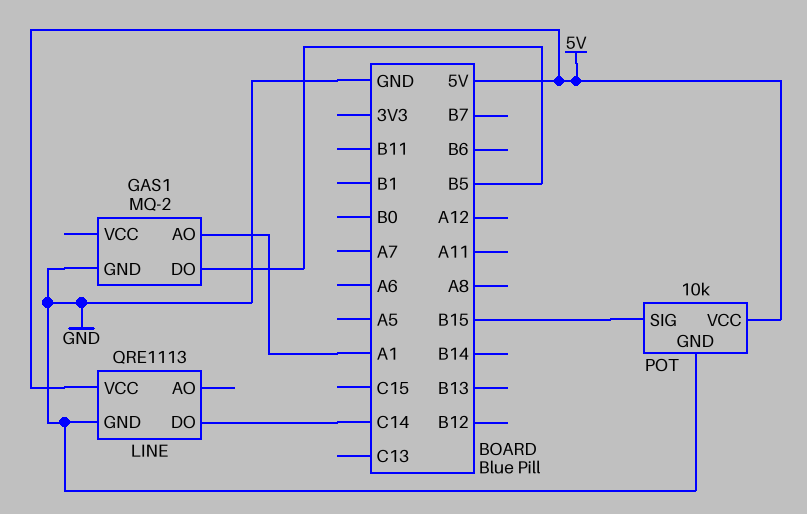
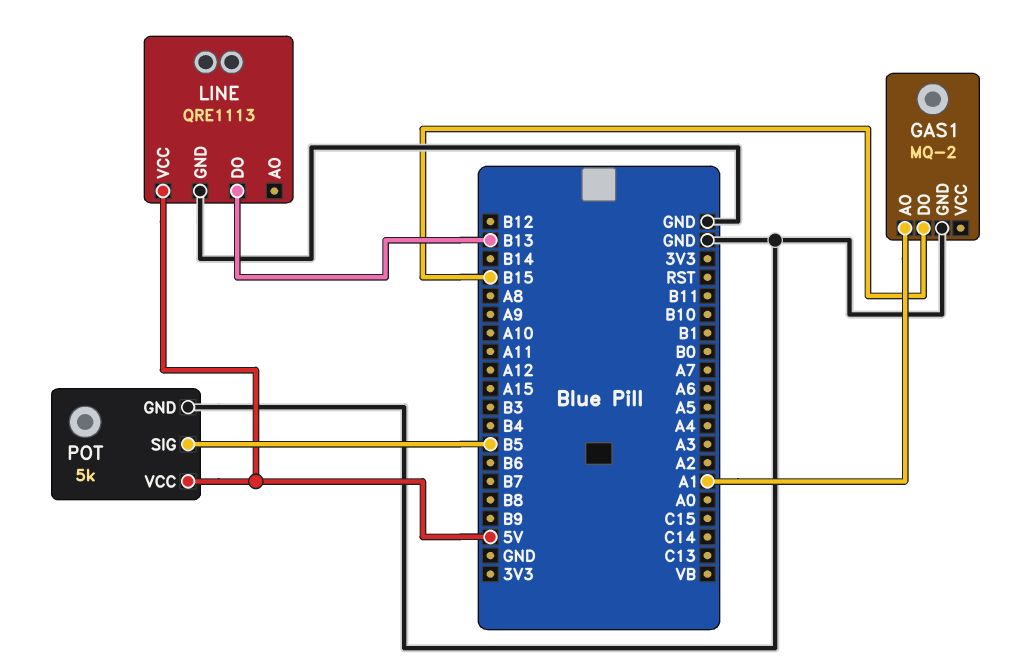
GAS1 pin DO: B5 -> B15
LINE pin DO: C14 -> B13
POT: 10k -> 5k
POT pin SIG: B15 -> B5

